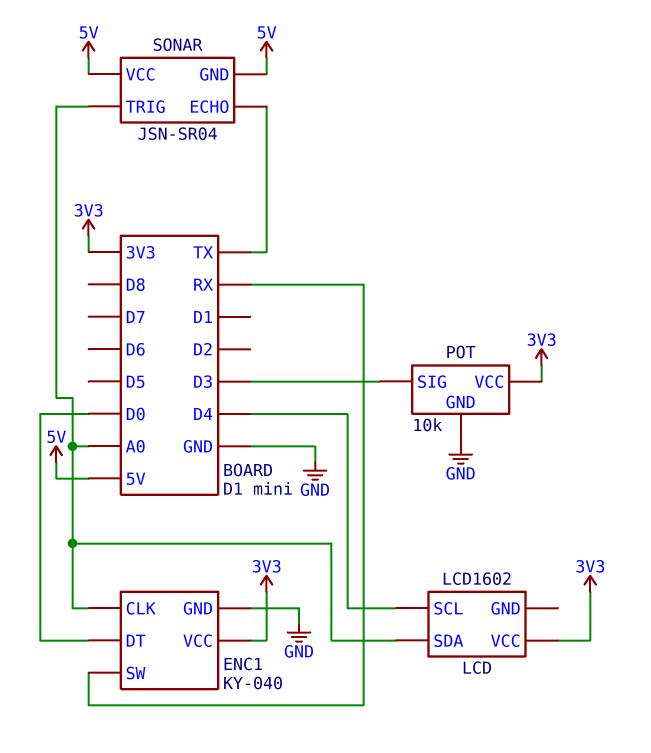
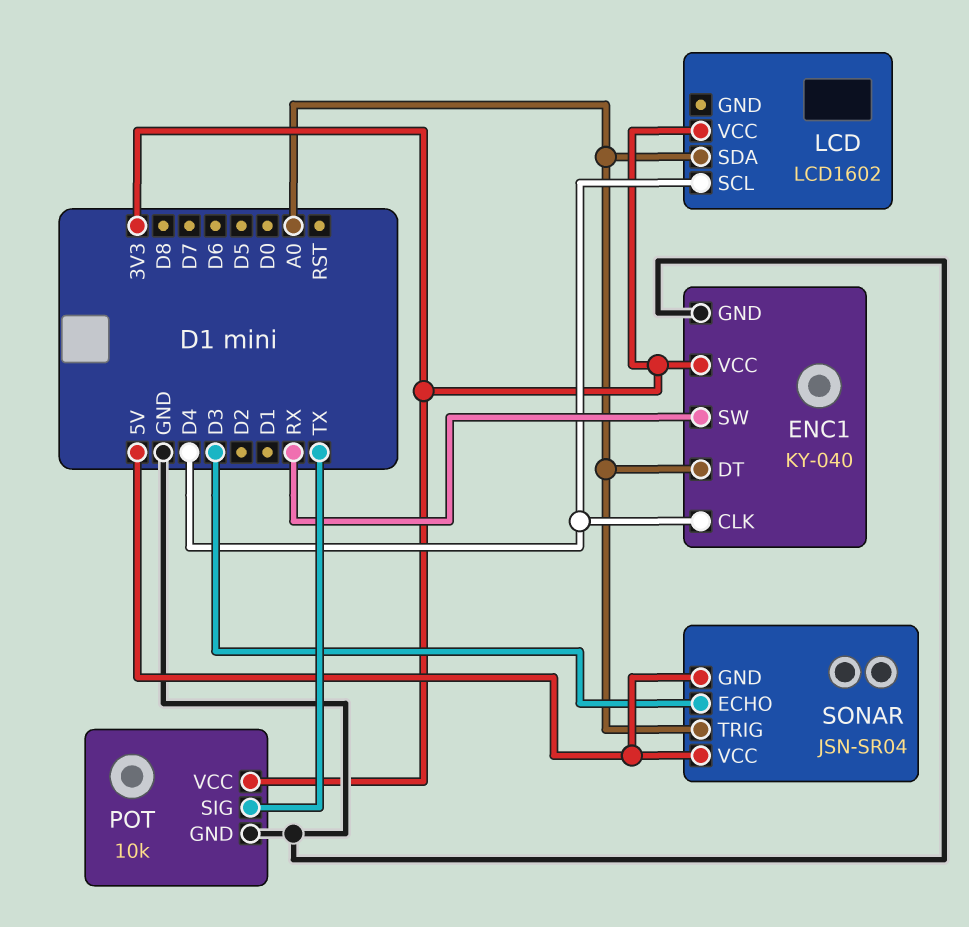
ENC1 pin CLK: A0 -> D4
ENC1 pin DT: D0 -> A0
POT pin SIG: D3 -> TX
SONAR pin ECHO: TX -> D3

